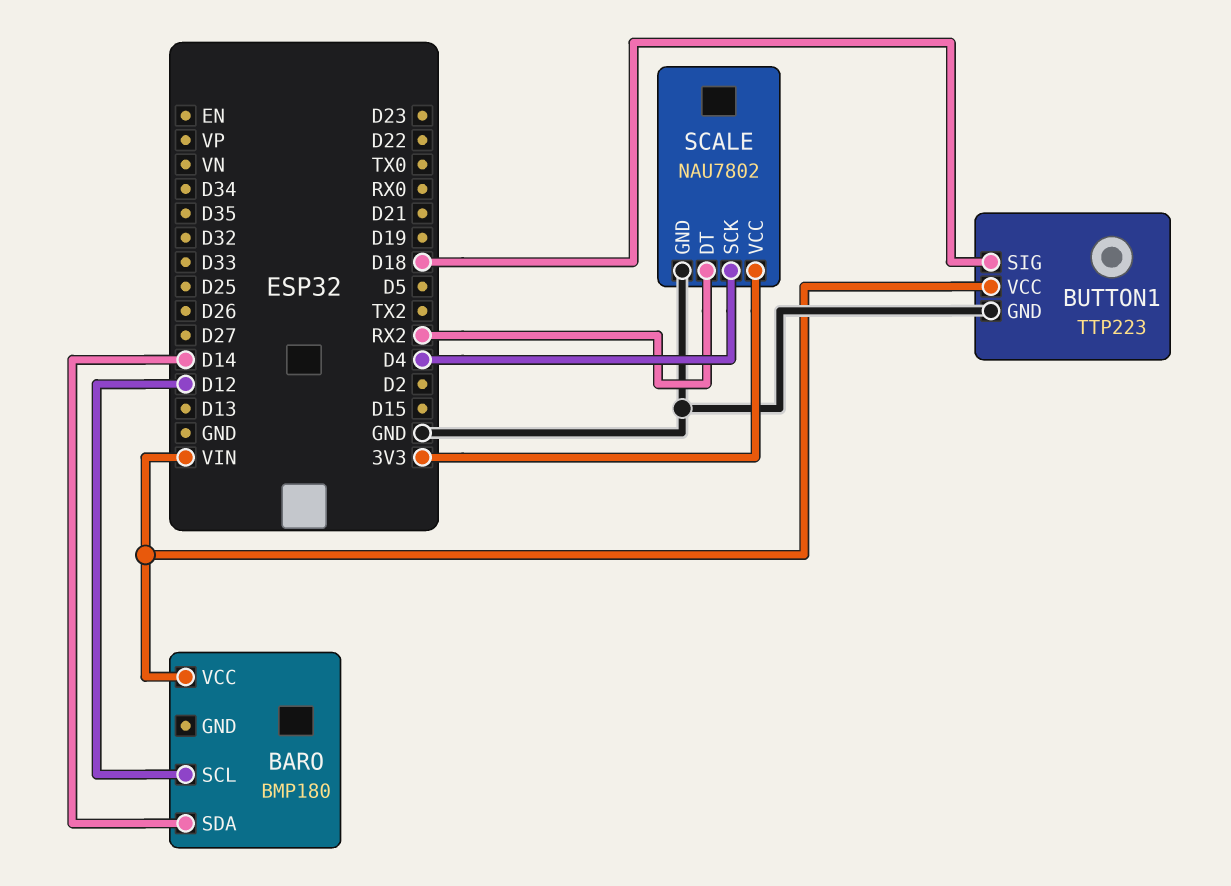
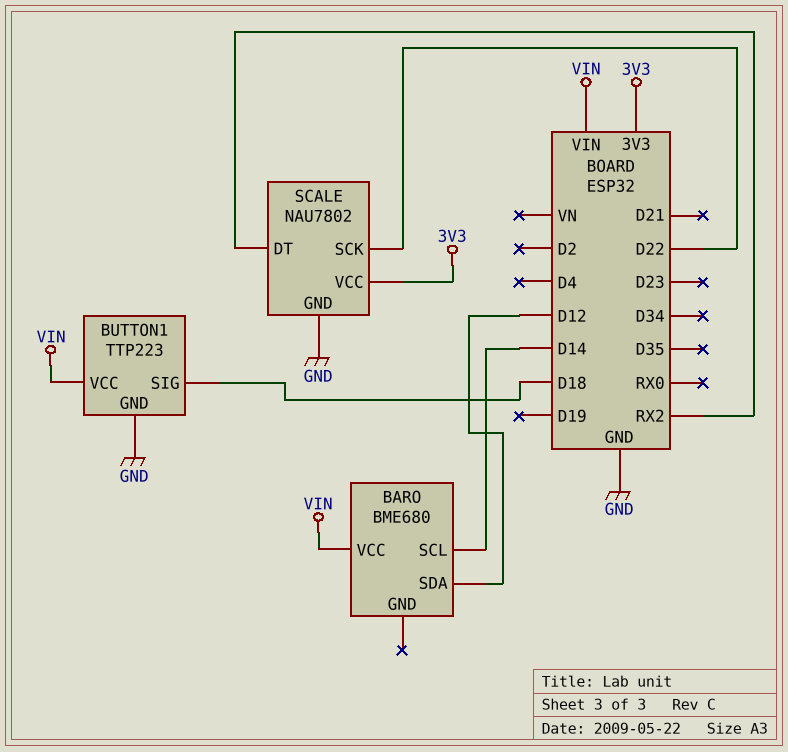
BARO: BMP180 -> BME680
BARO pin SCL: D12 -> D14
BARO pin SDA: D14 -> D12
SCALE pin SCK: D4 -> D22

